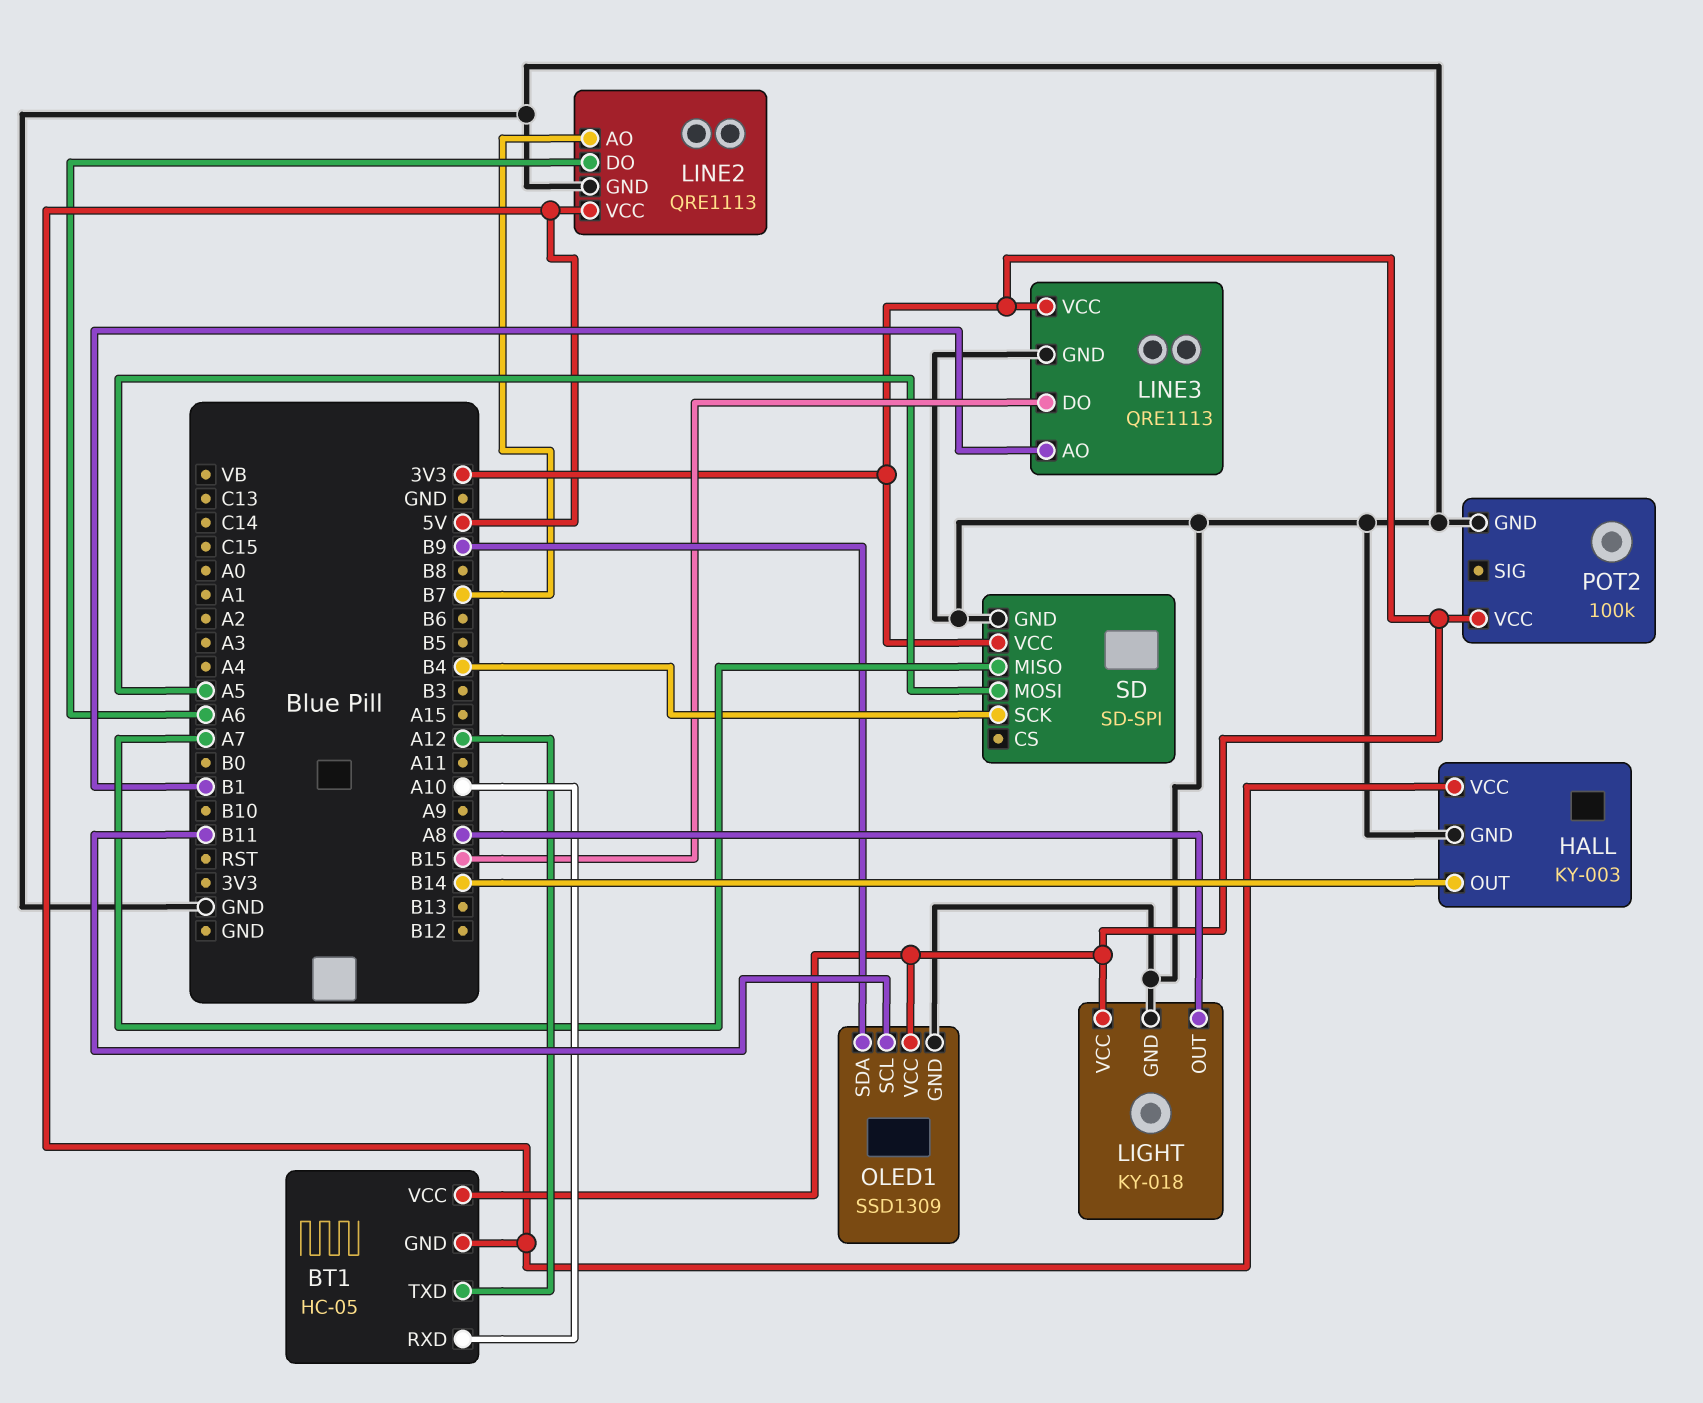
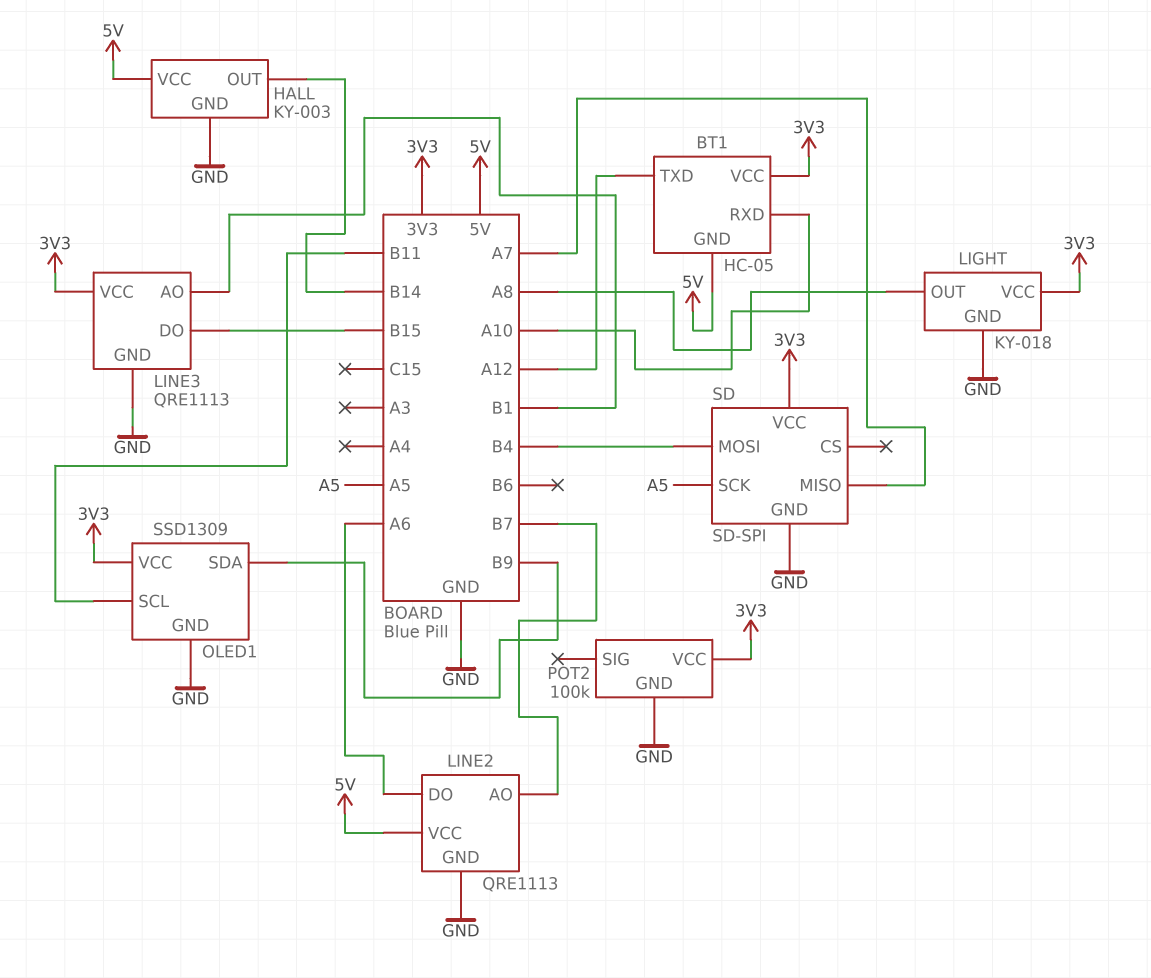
SD pin MOSI: A5 -> B4
SD pin SCK: B4 -> A5

